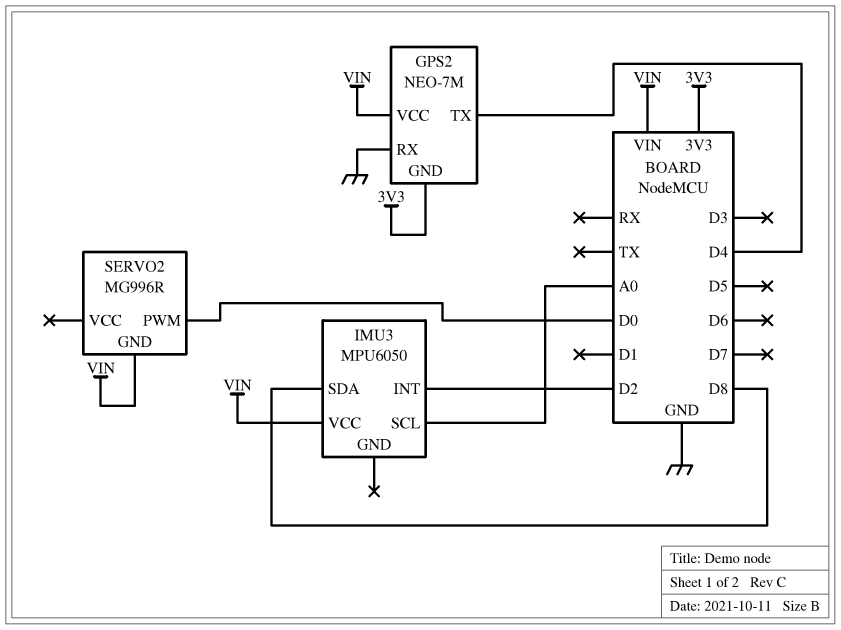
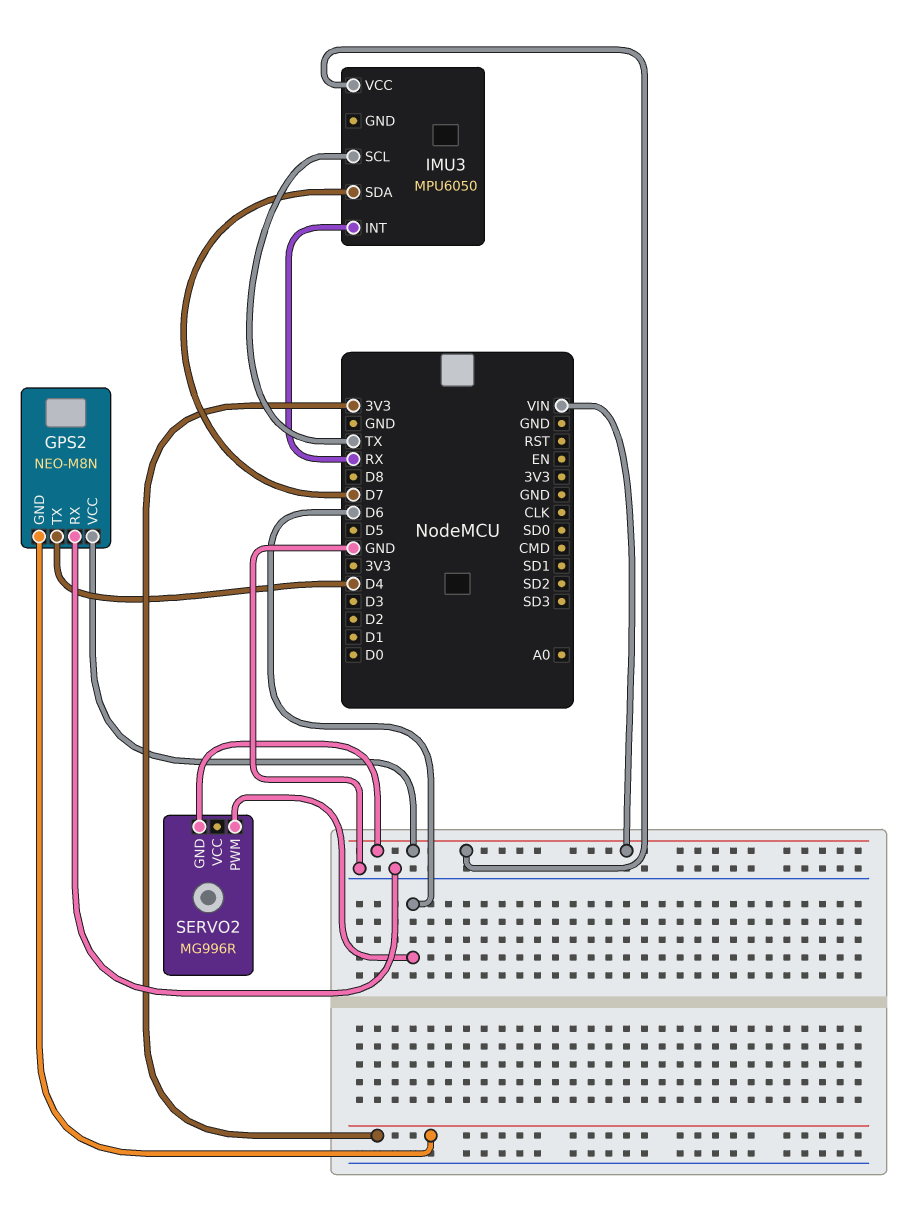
GPS2: NEO-7M -> NEO-M8N
IMU3 pin INT: D2 -> RX
IMU3 pin SCL: A0 -> TX
IMU3 pin SDA: D8 -> D7
SERVO2 pin PWM: D0 -> D6

